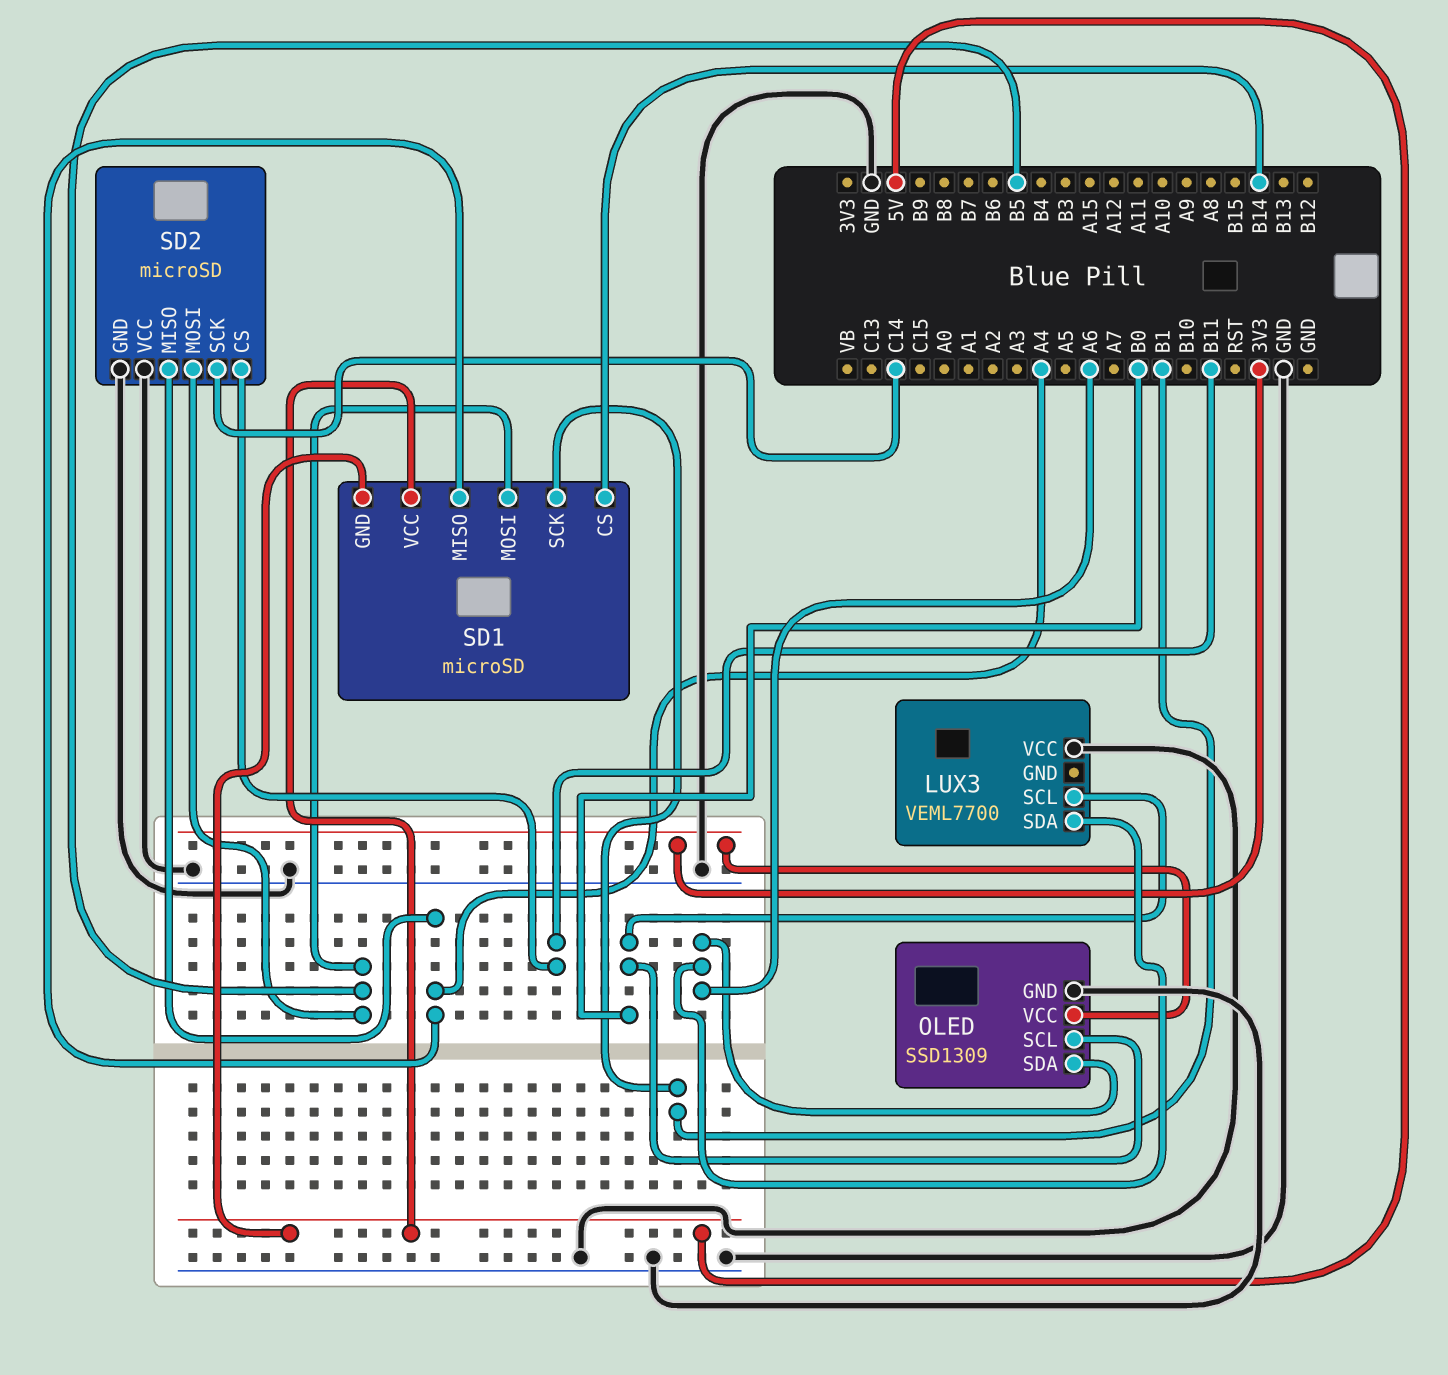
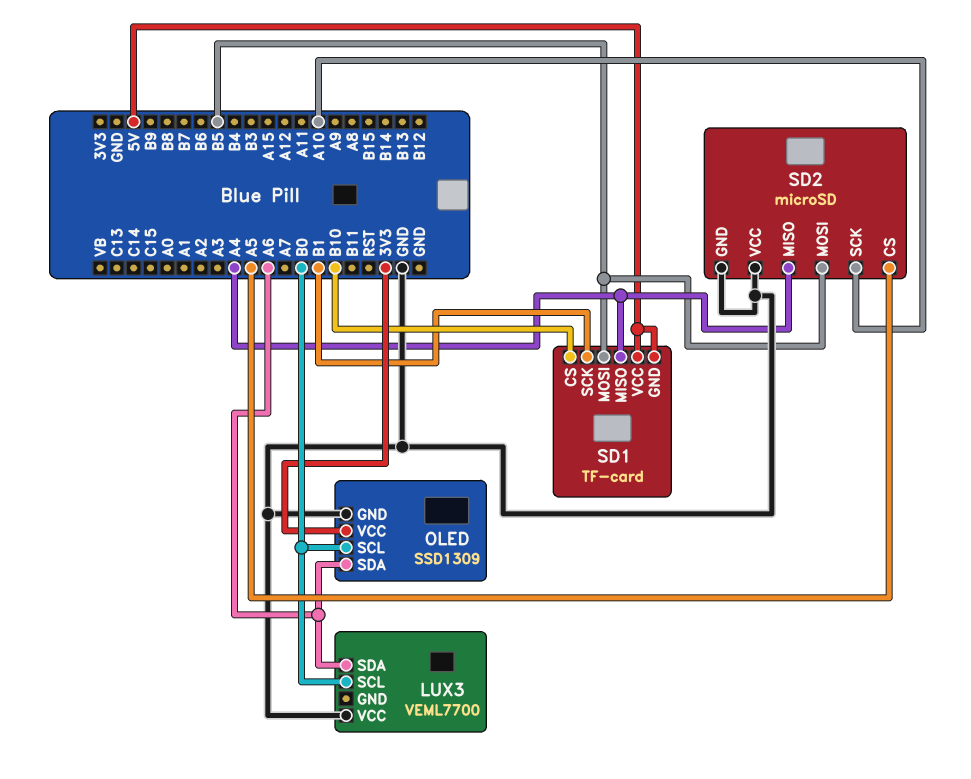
SD1: microSD -> TF-card
SD1 pin CS: B14 -> B10
SD2 pin CS: B11 -> A5
SD2 pin SCK: C14 -> A10

